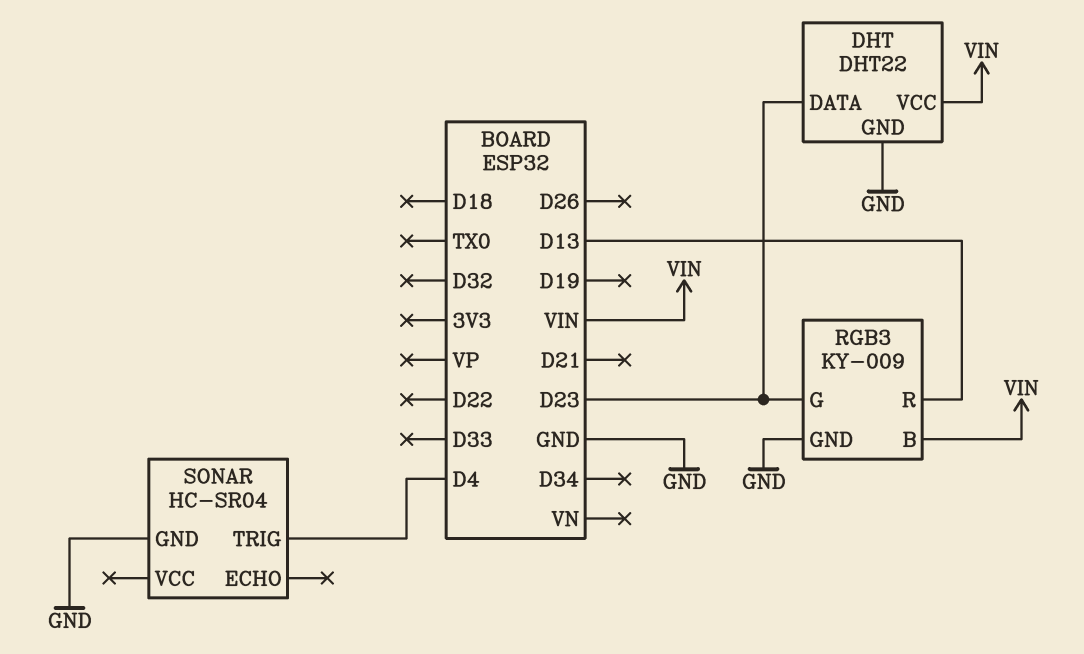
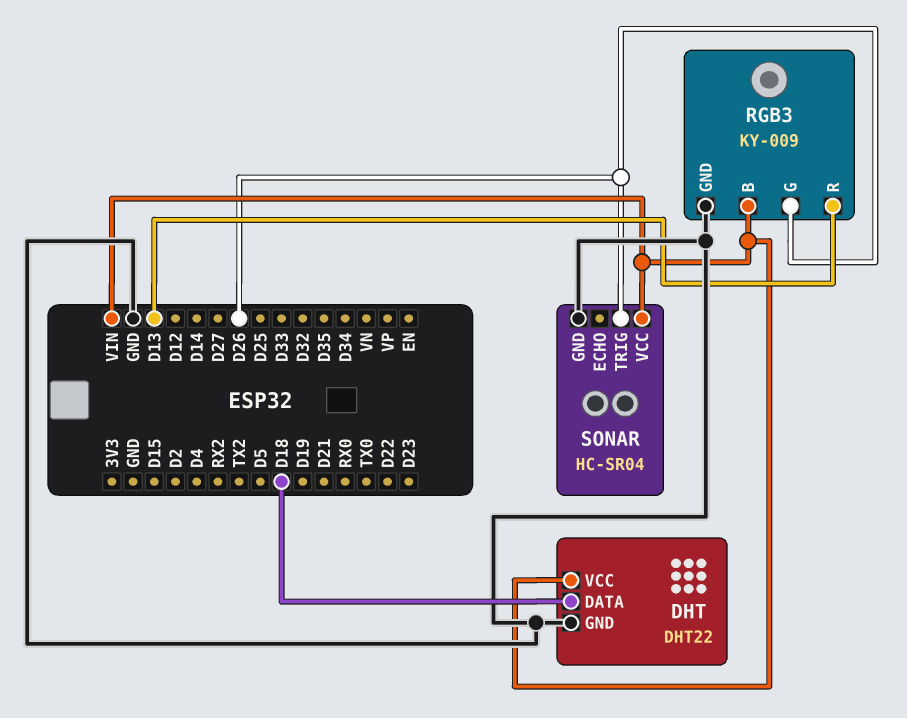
DHT pin DATA: D23 -> D18
RGB3 pin G: D23 -> D26
SONAR pin TRIG: D4 -> D26
SONAR pin VCC: none -> VIN

